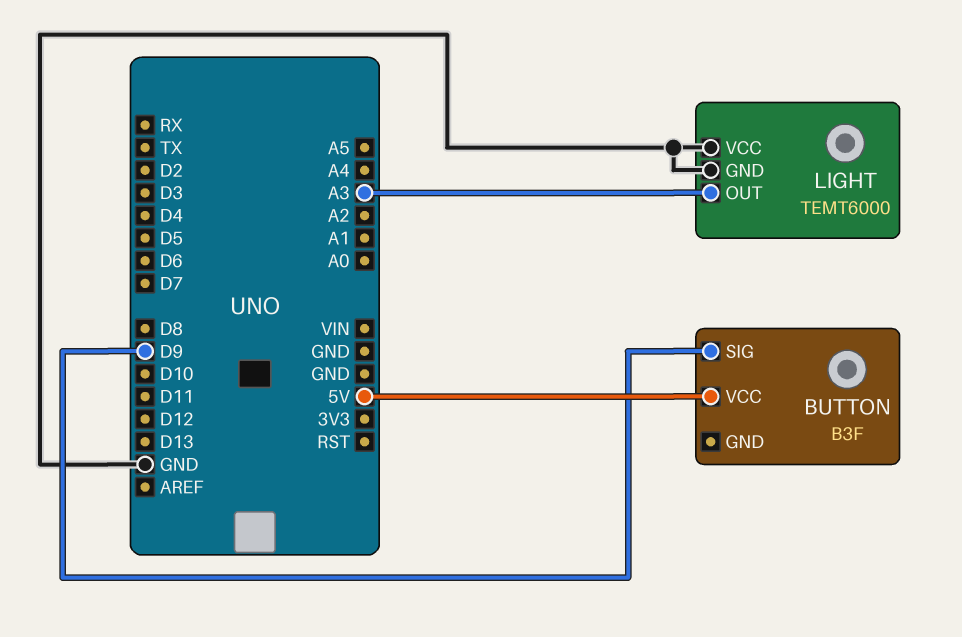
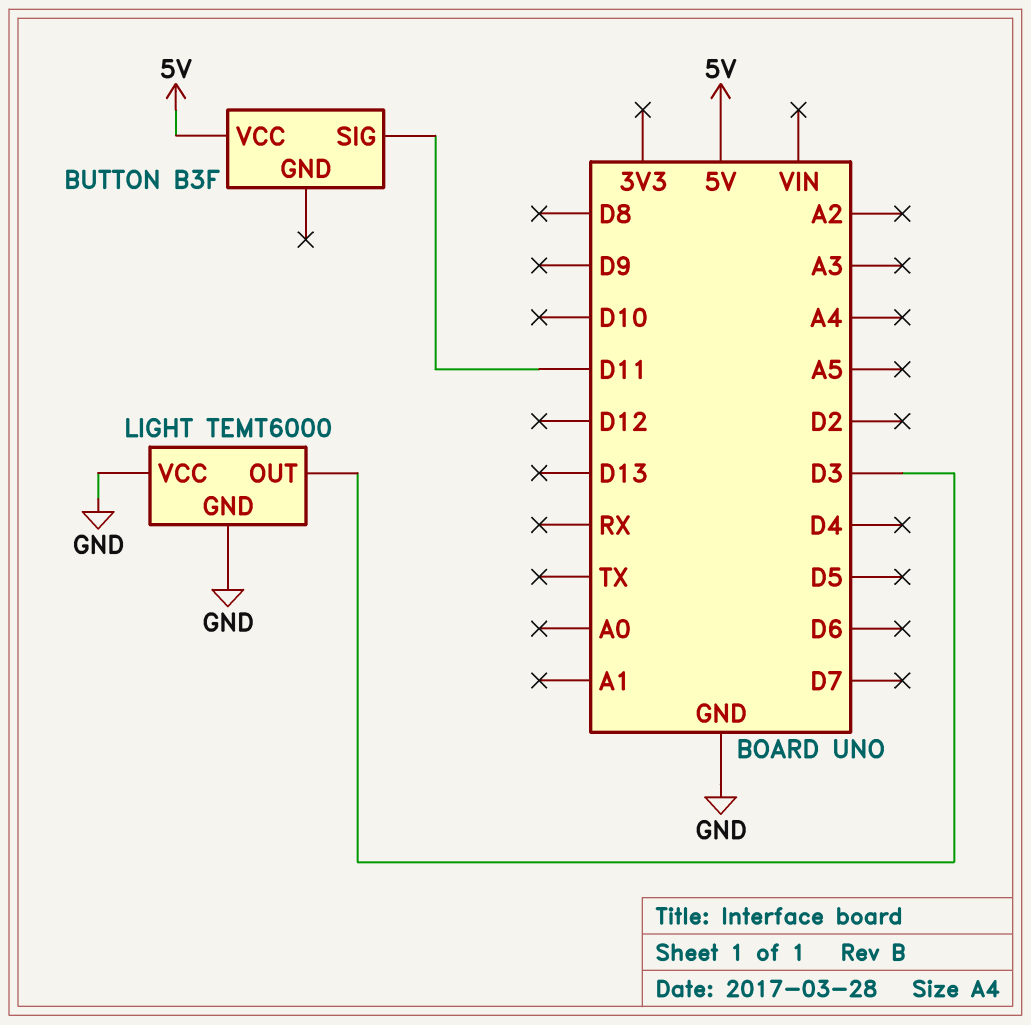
BUTTON pin SIG: D9 -> D11
LIGHT pin OUT: A3 -> D3

